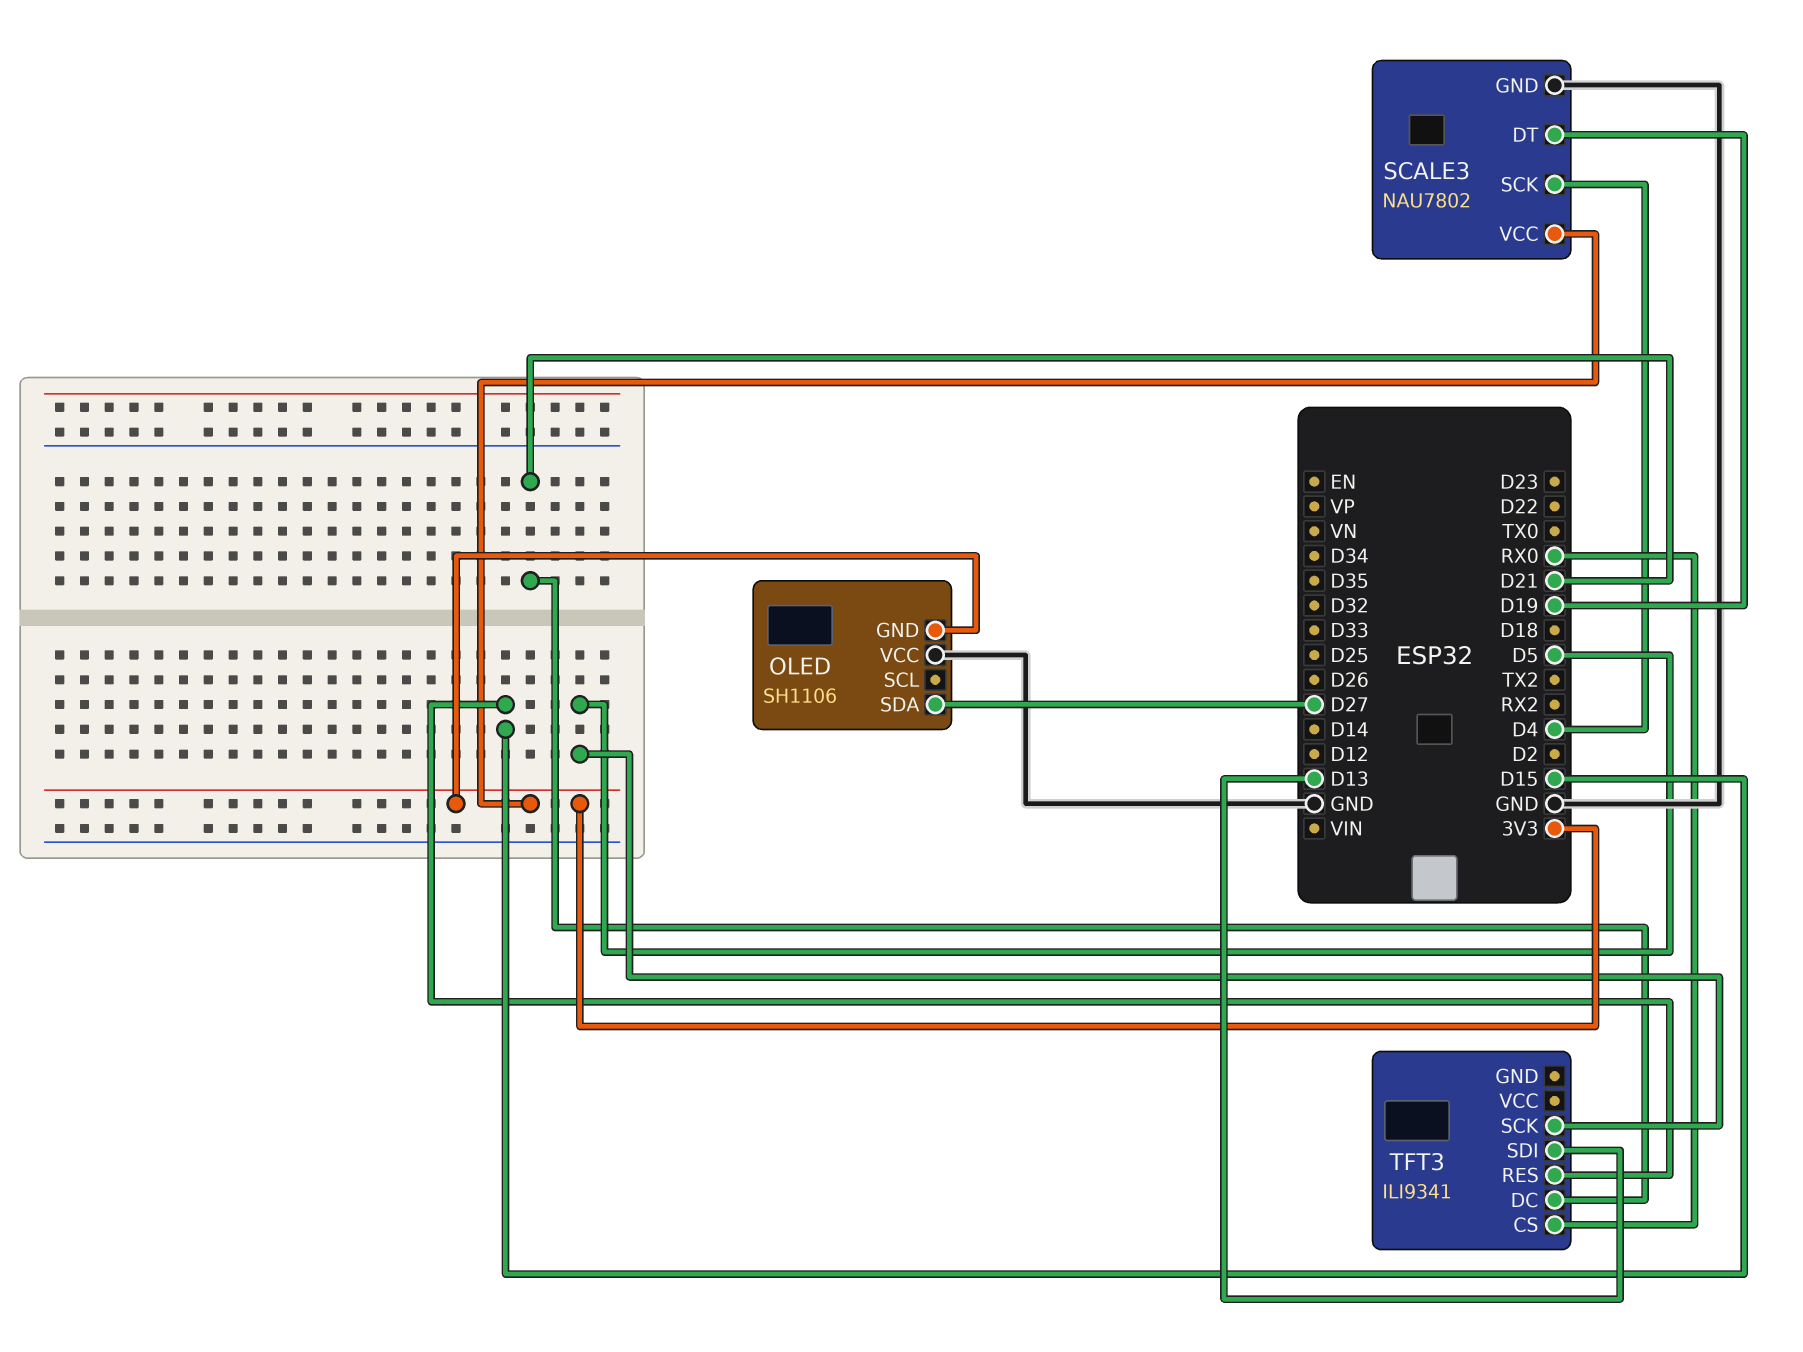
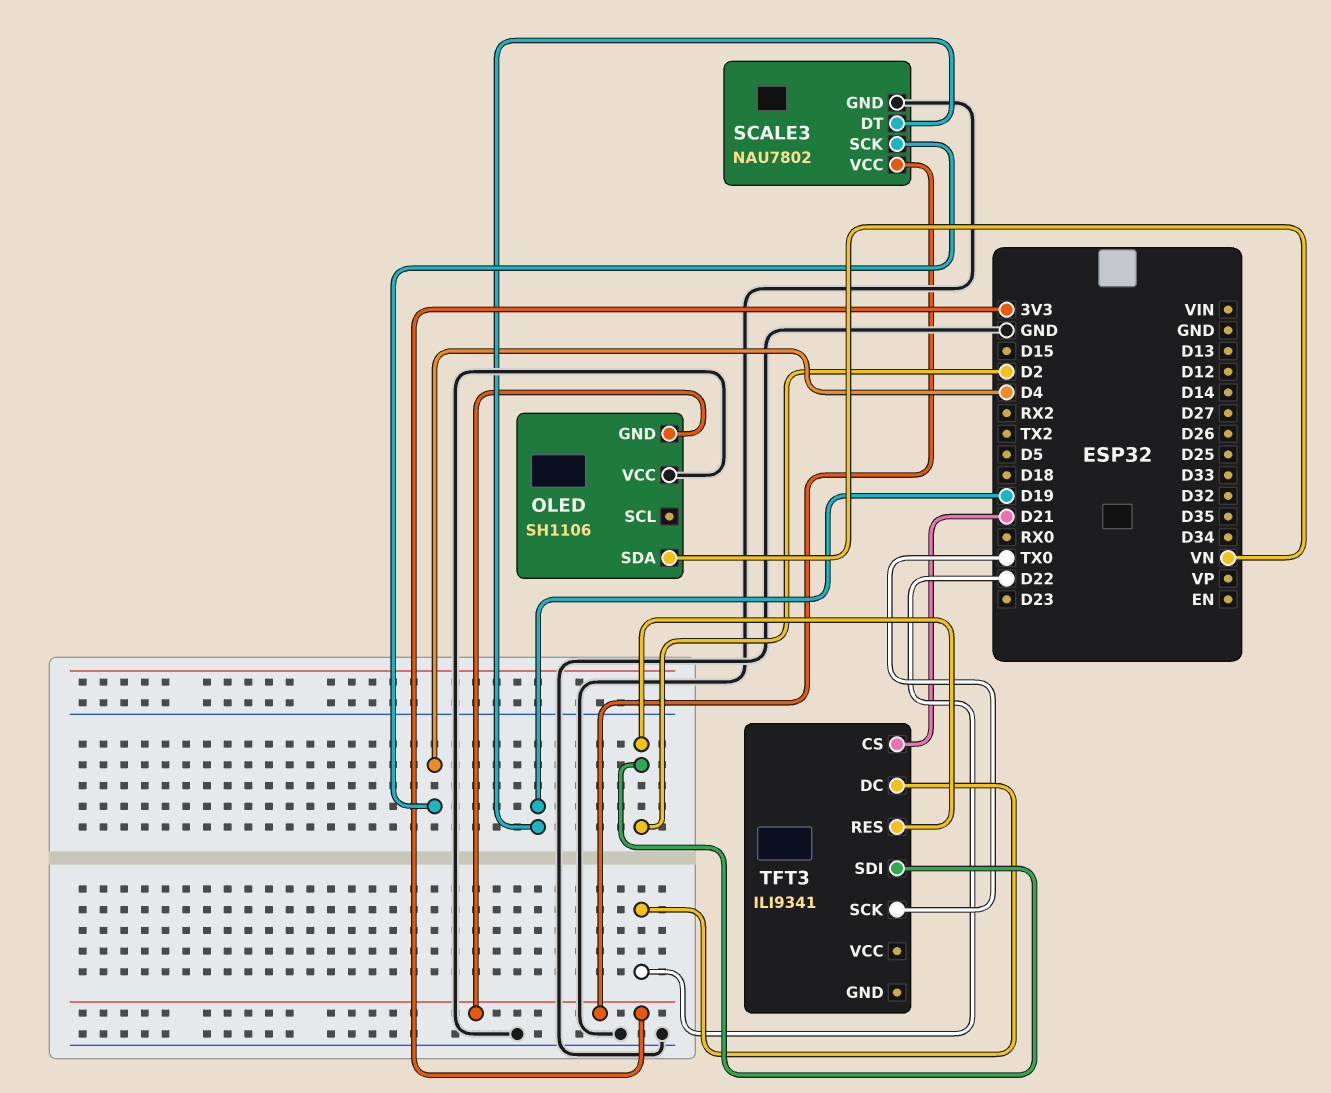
OLED pin SDA: D27 -> VN
TFT3 pin CS: RX0 -> D21
TFT3 pin DC: D21 -> D22
TFT3 pin RES: D15 -> D2
TFT3 pin SCK: D5 -> TX0
TFT3 pin SDI: D13 -> D2

